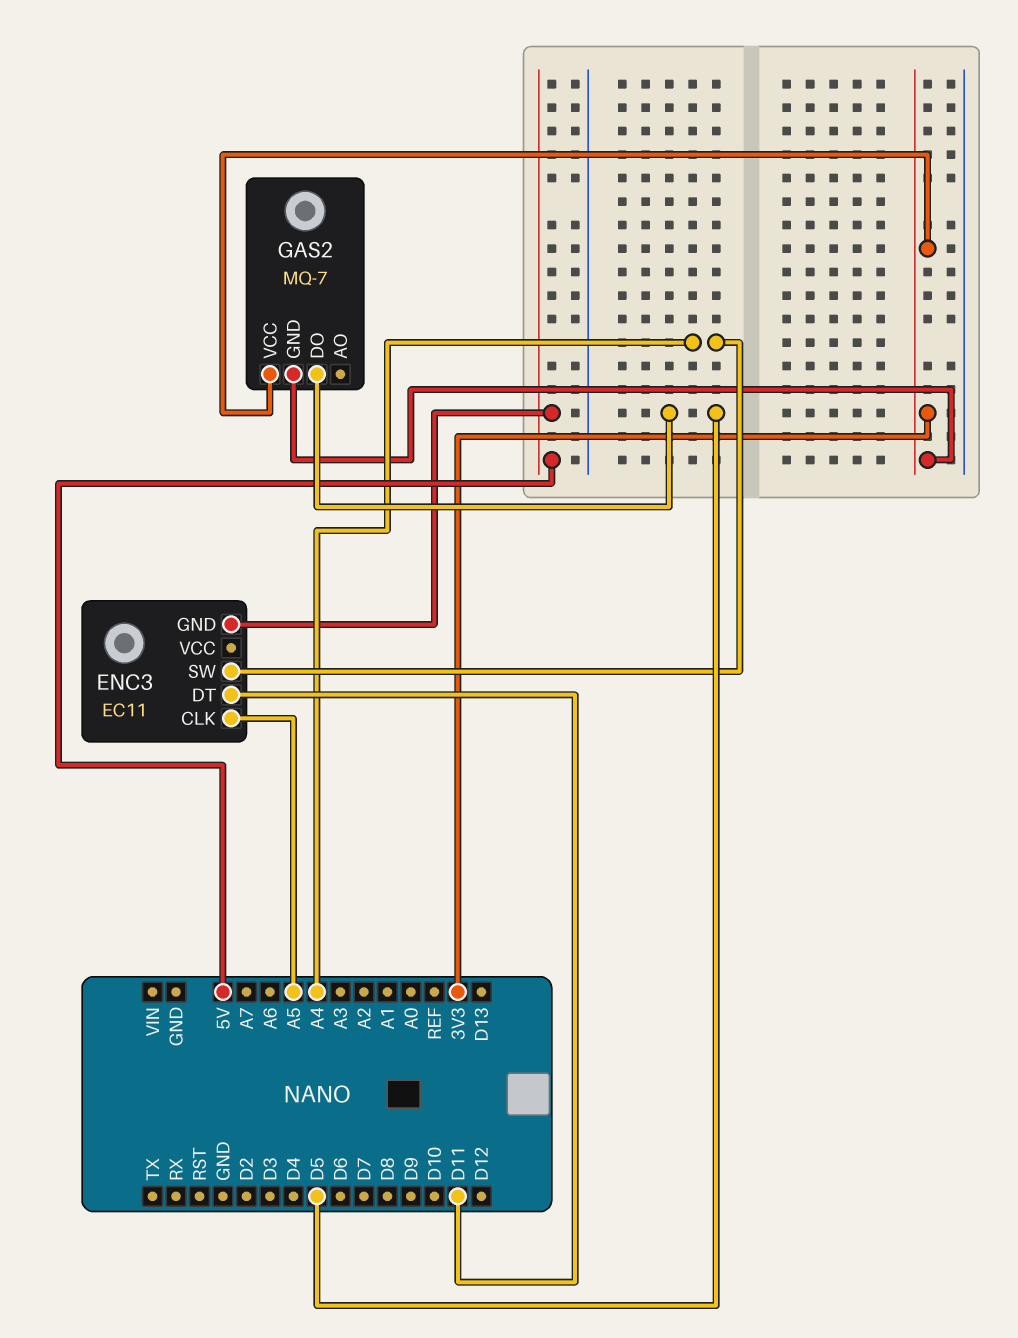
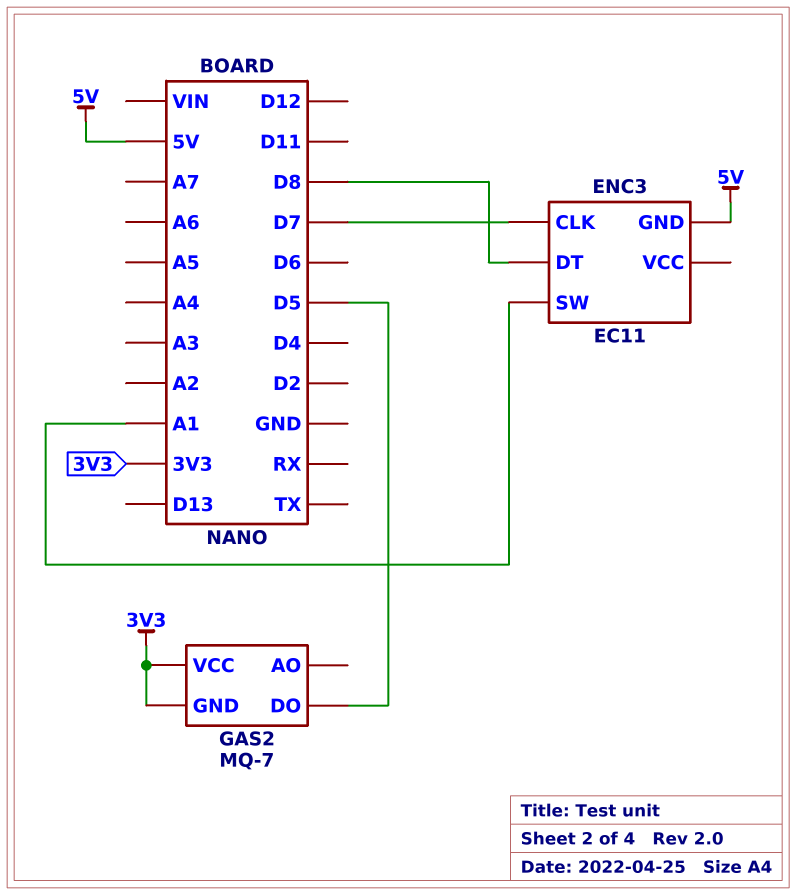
ENC3 pin CLK: A5 -> D7
ENC3 pin DT: D11 -> D8
ENC3 pin SW: A4 -> A1

